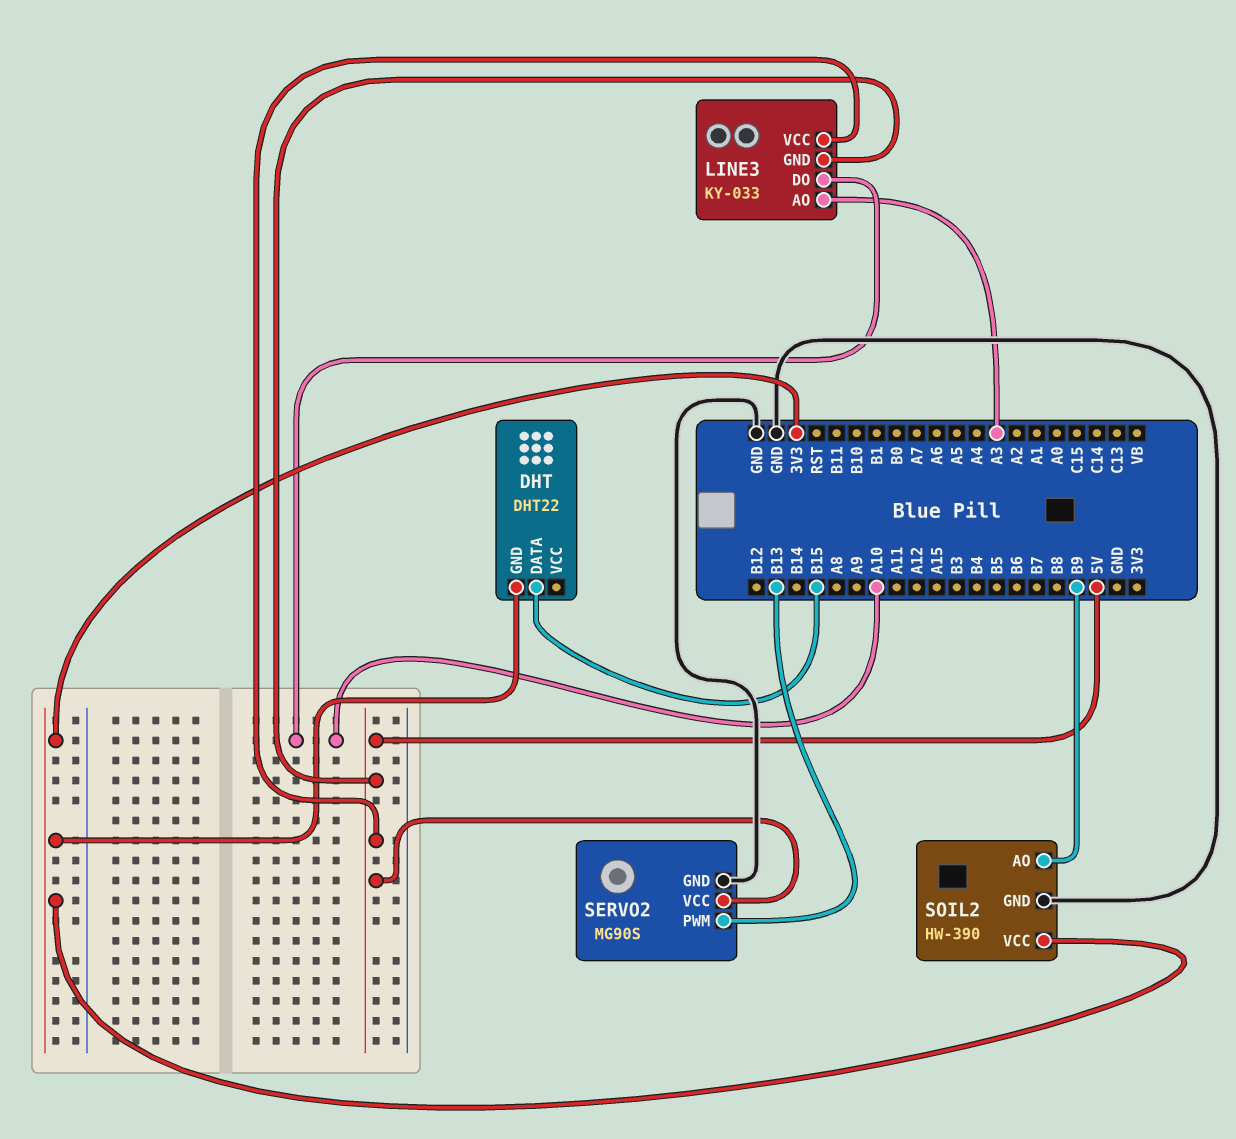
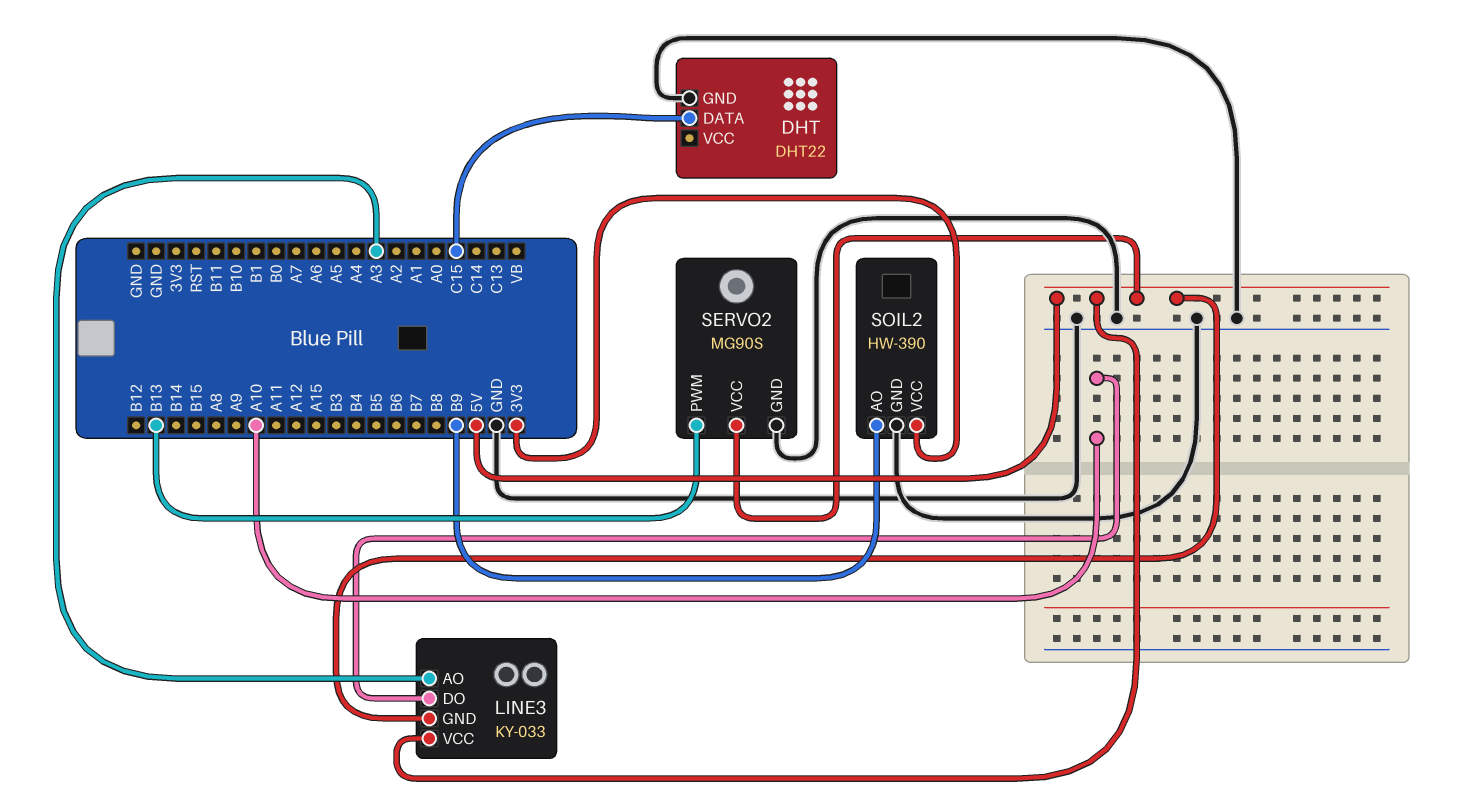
DHT pin DATA: B15 -> C15
DHT pin GND: 3V3 -> GND

